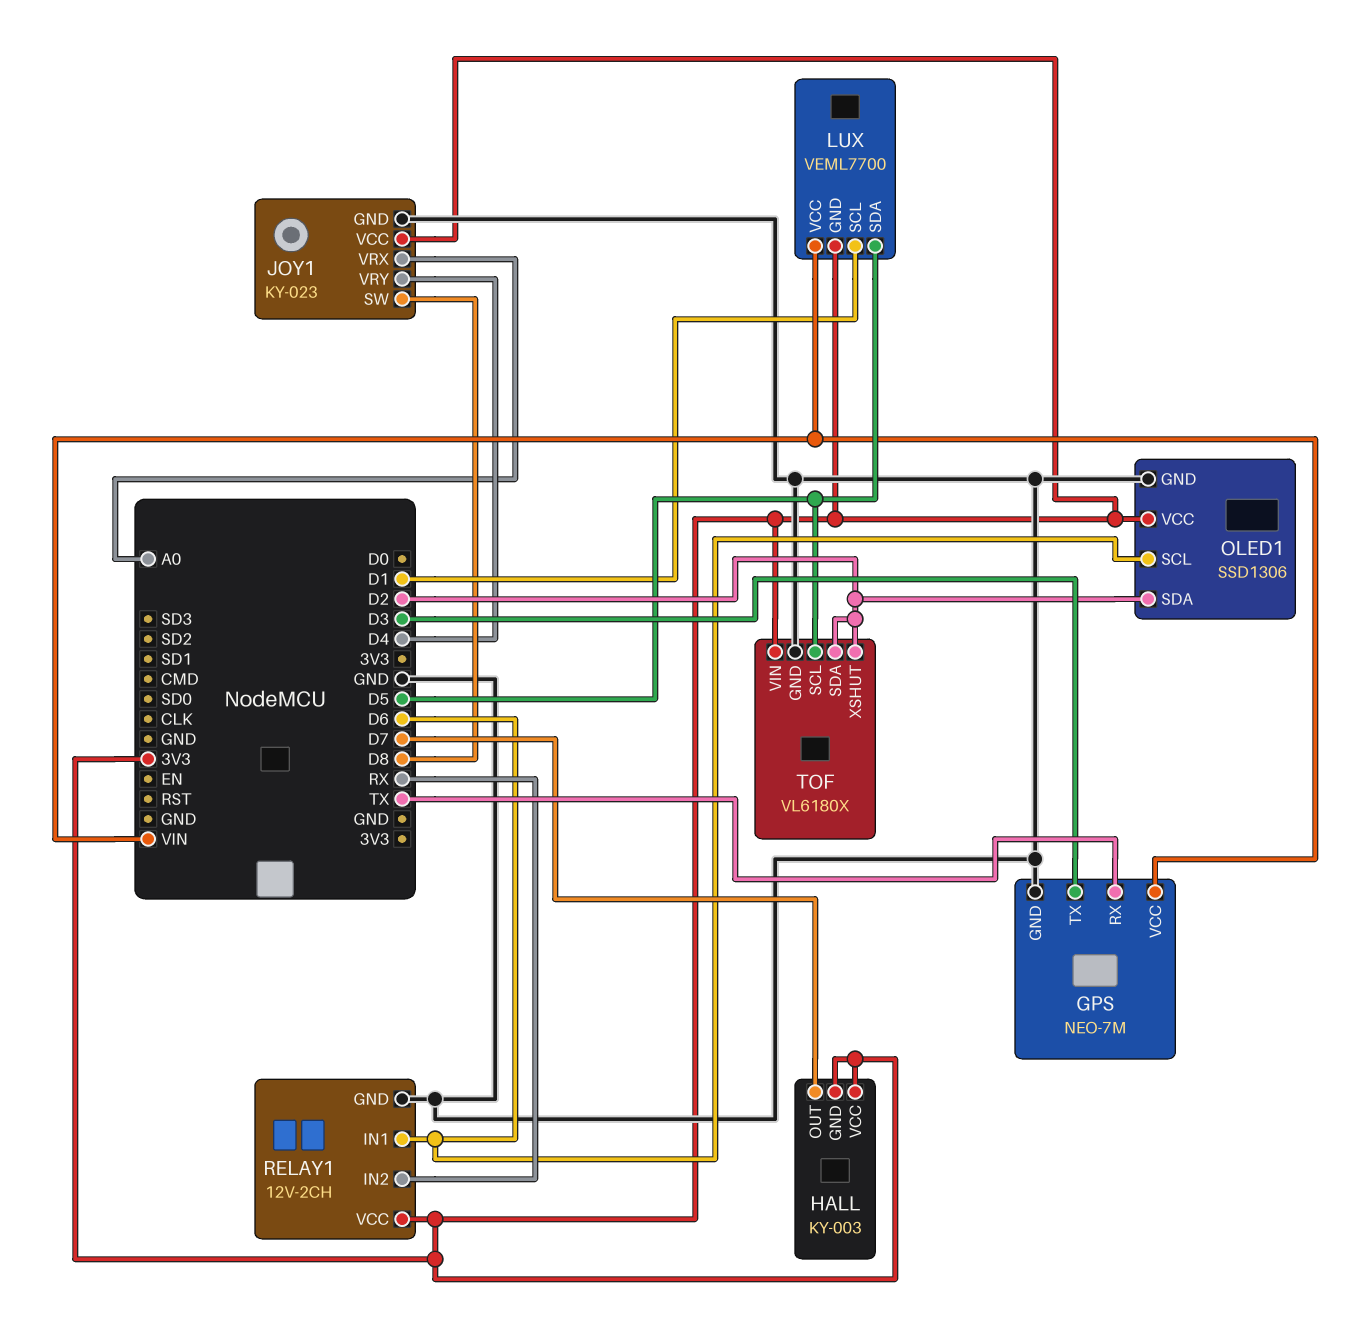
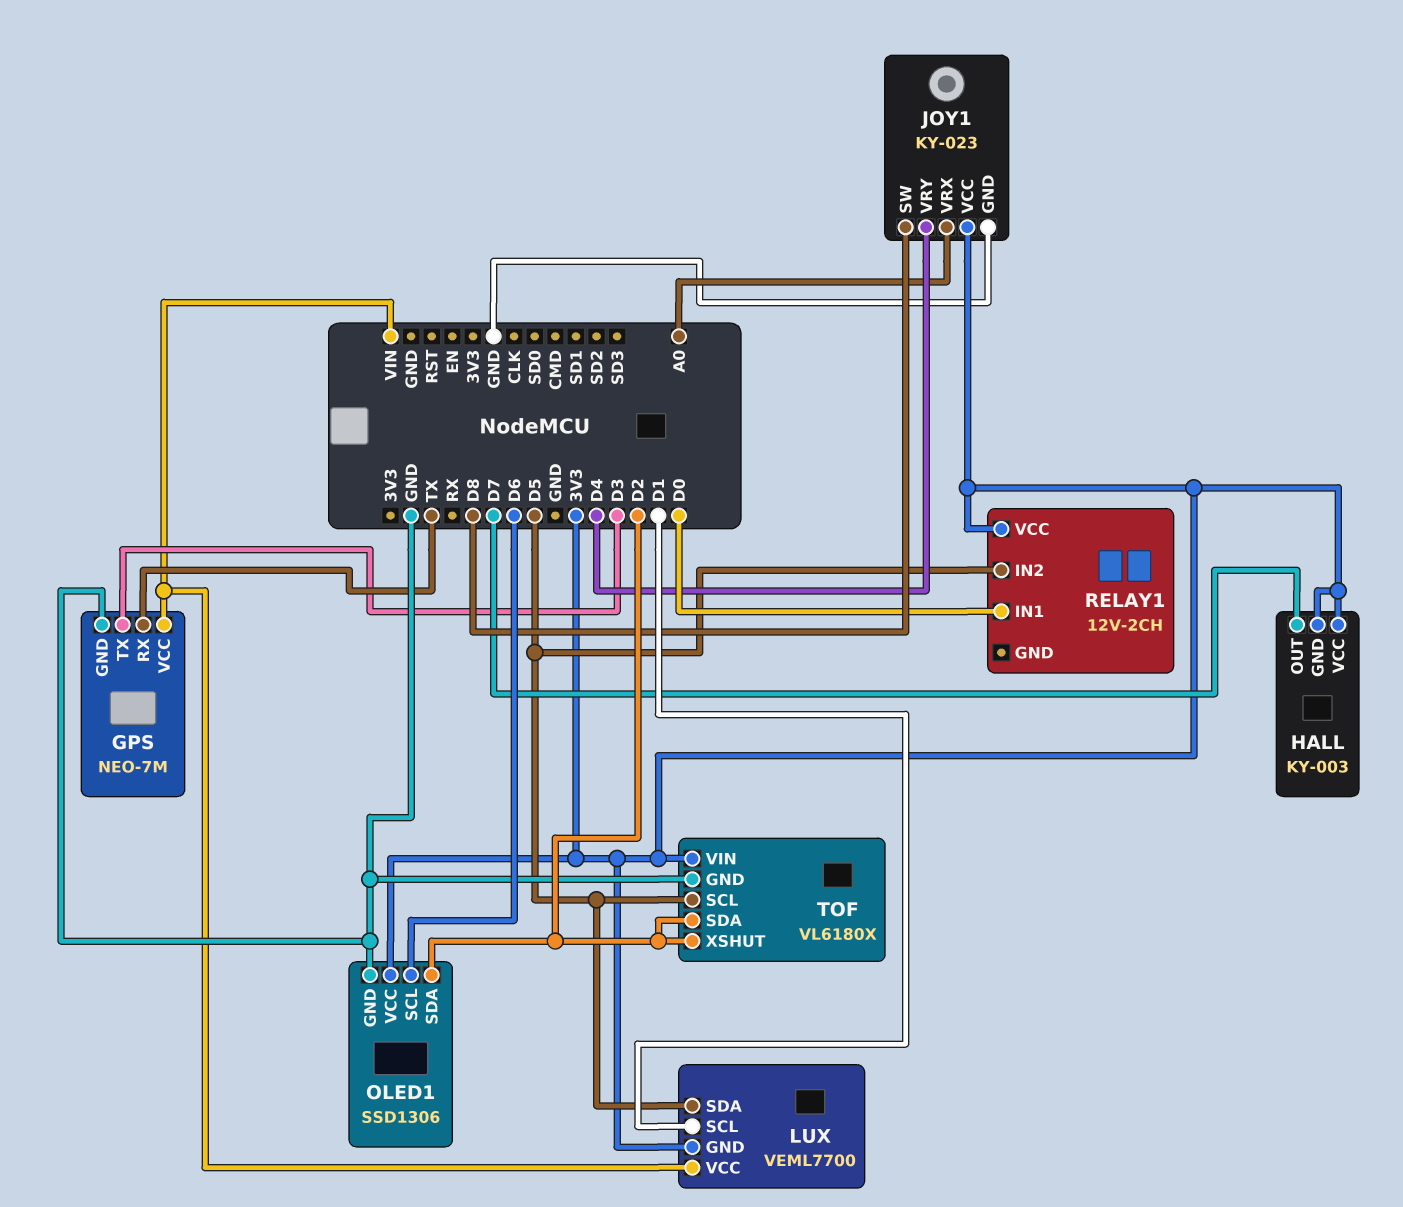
RELAY1 pin GND: GND -> none
RELAY1 pin IN1: D6 -> D0
RELAY1 pin IN2: RX -> D5

